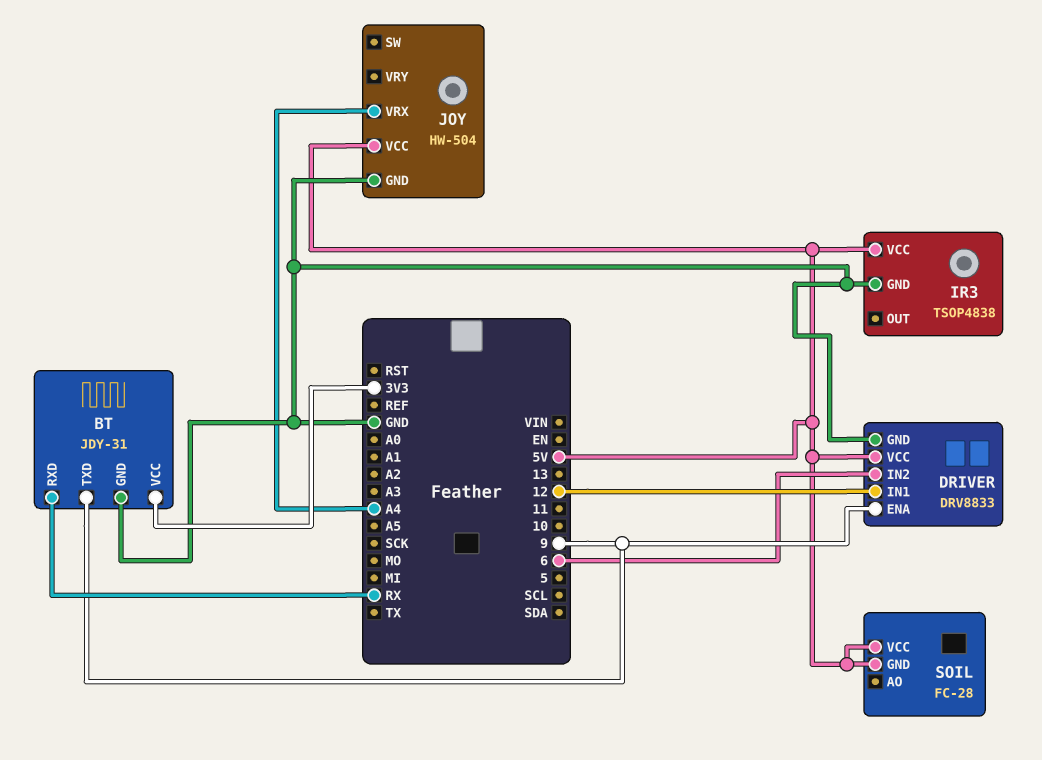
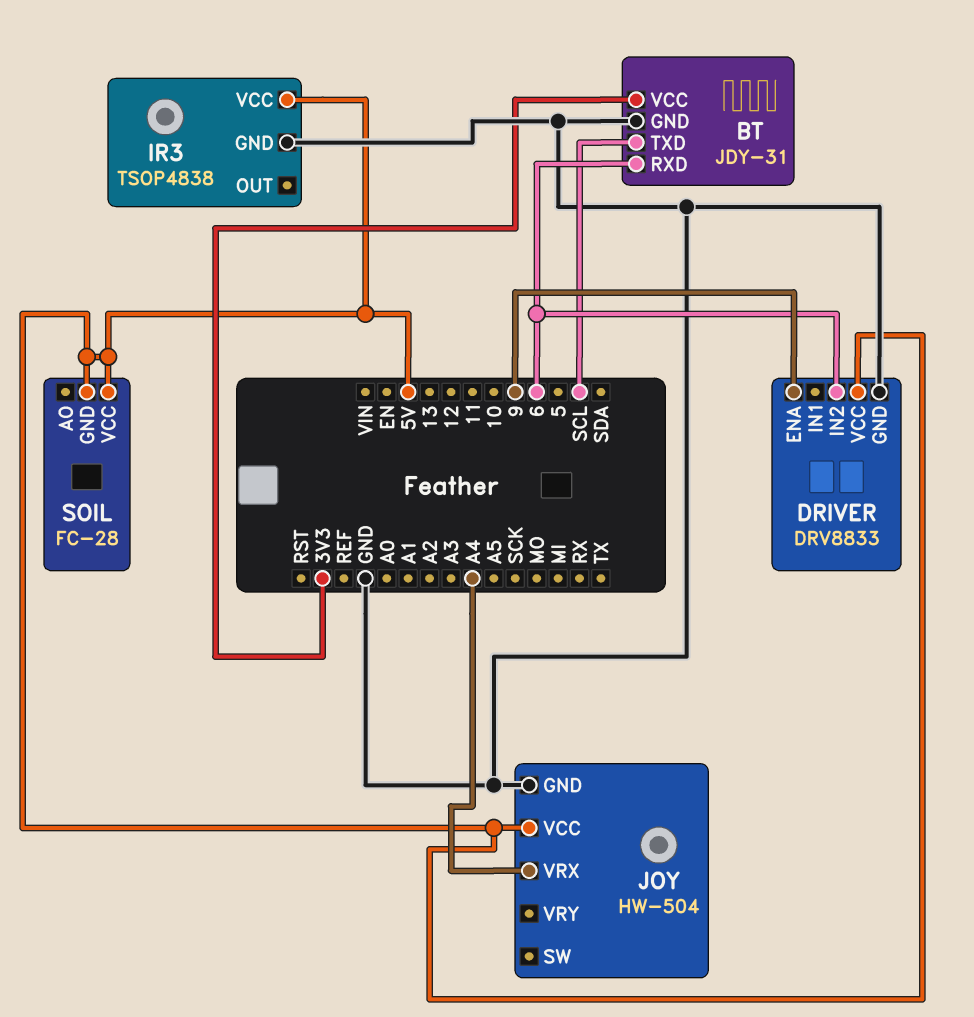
BT pin RXD: RX -> 6
BT pin TXD: 9 -> SCL
DRIVER pin IN1: 12 -> none

